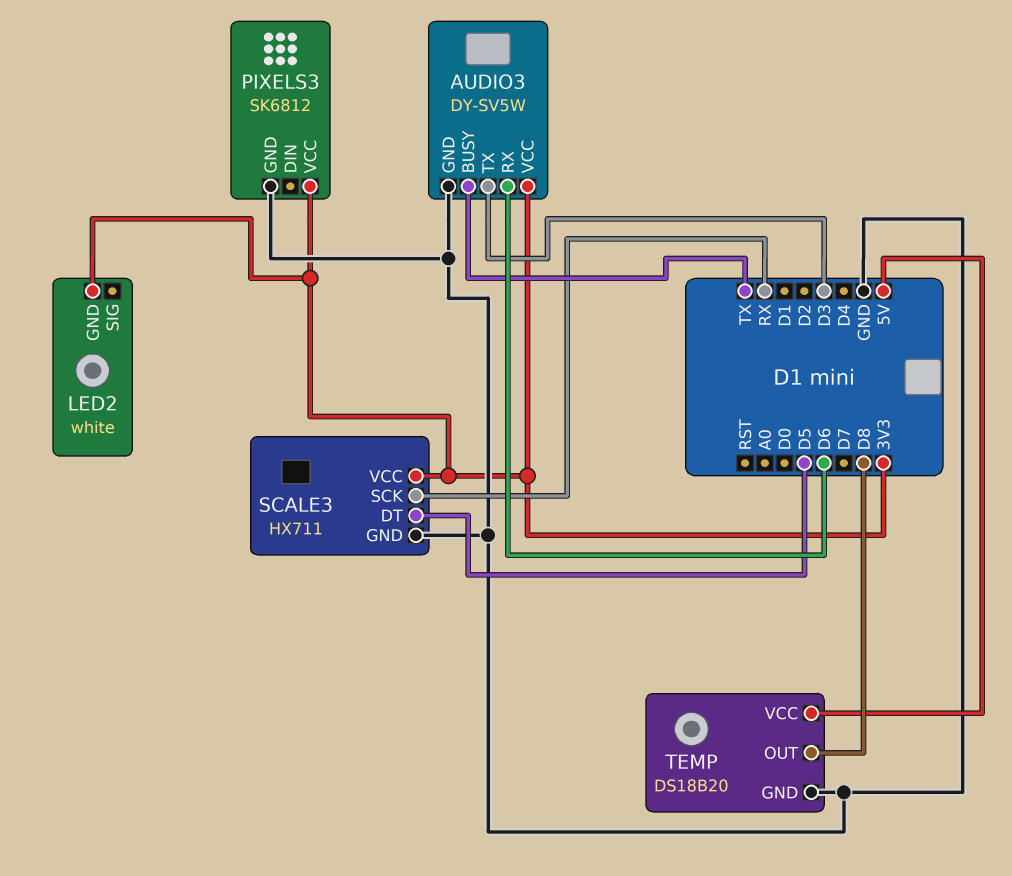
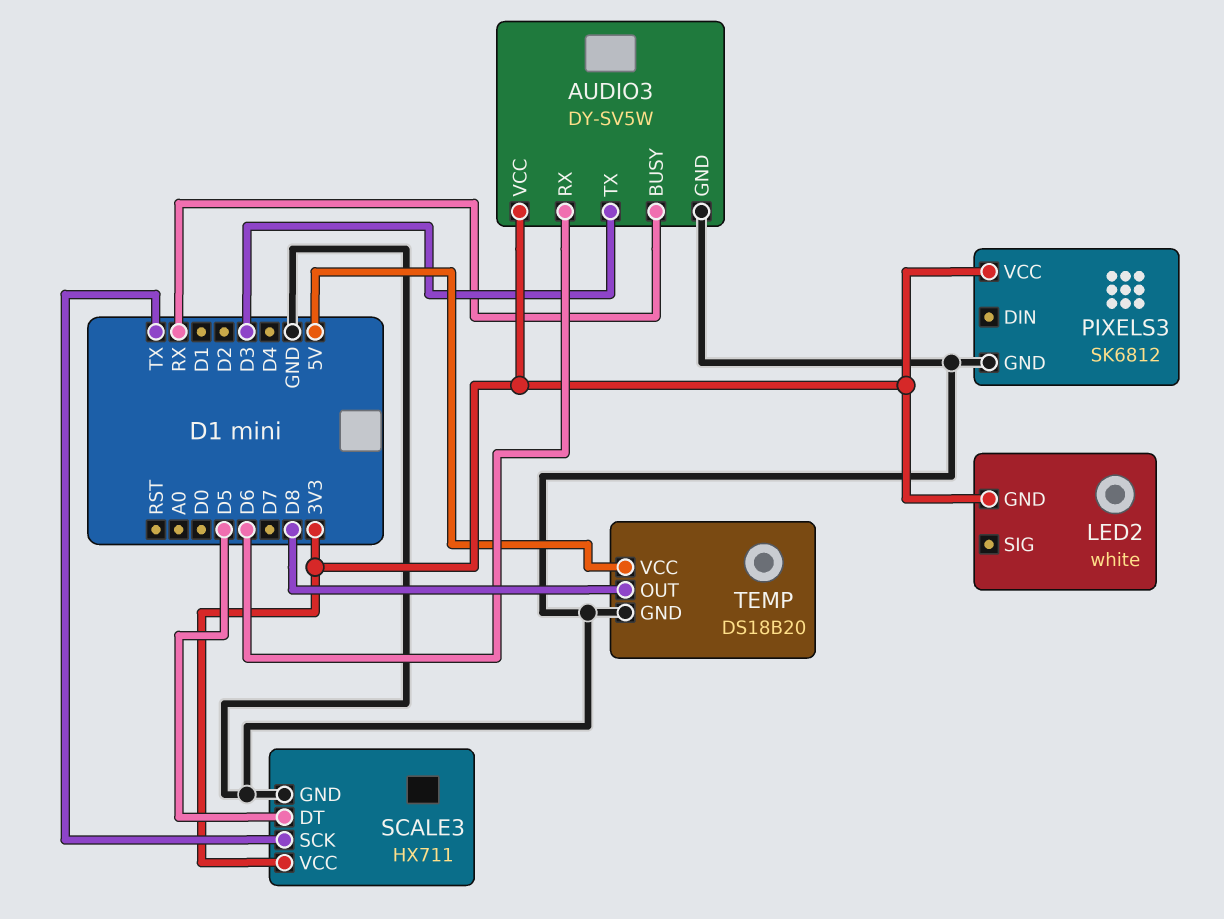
AUDIO3 pin BUSY: TX -> RX
SCALE3 pin SCK: RX -> TX

